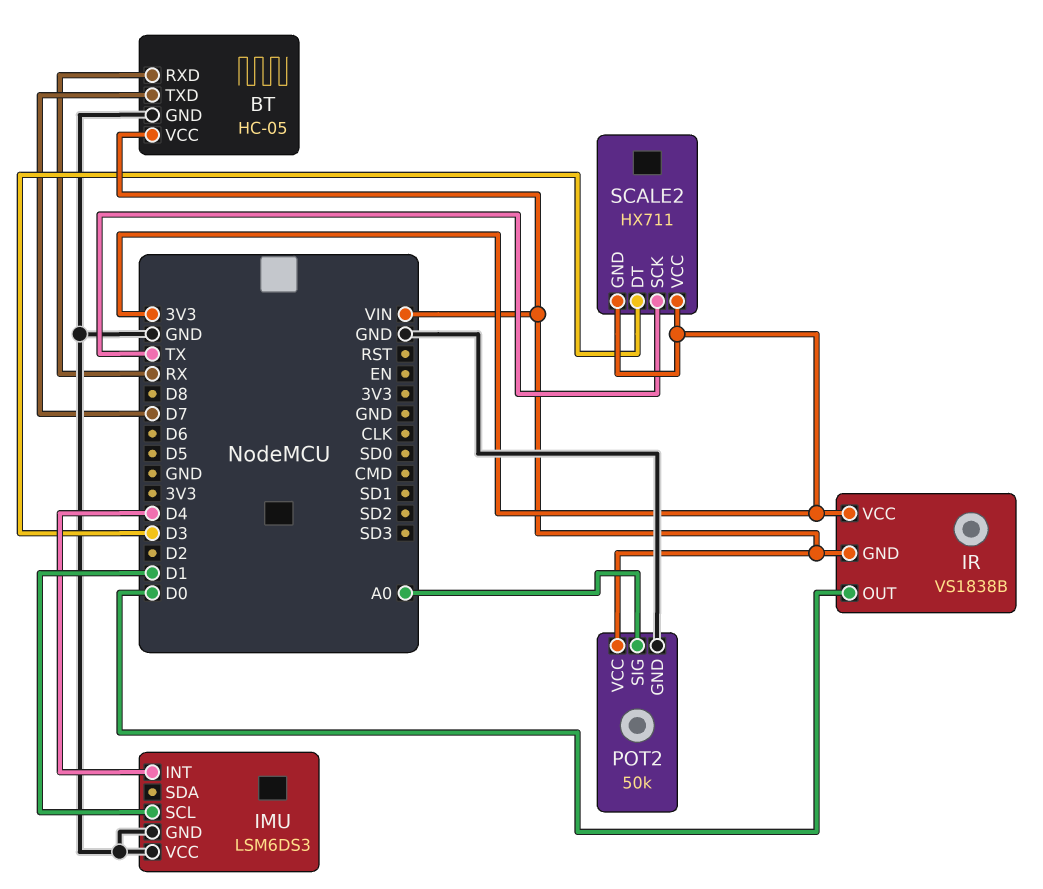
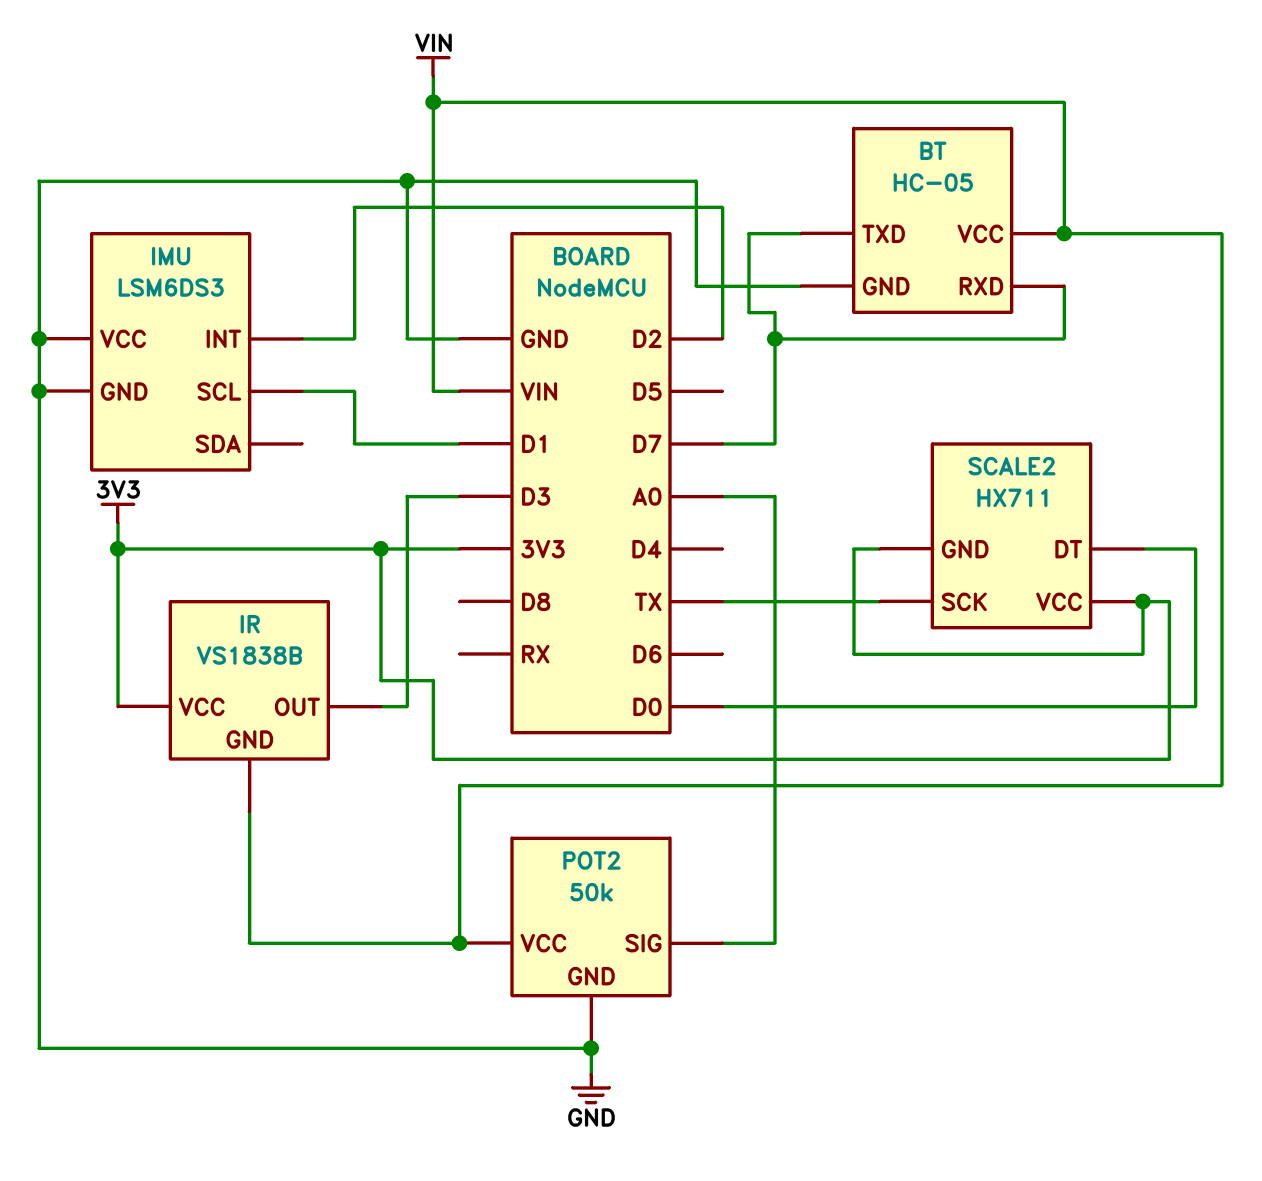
BT pin RXD: RX -> D7
IMU pin INT: D4 -> D2
IR pin OUT: D0 -> D3
SCALE2 pin DT: D3 -> D0

